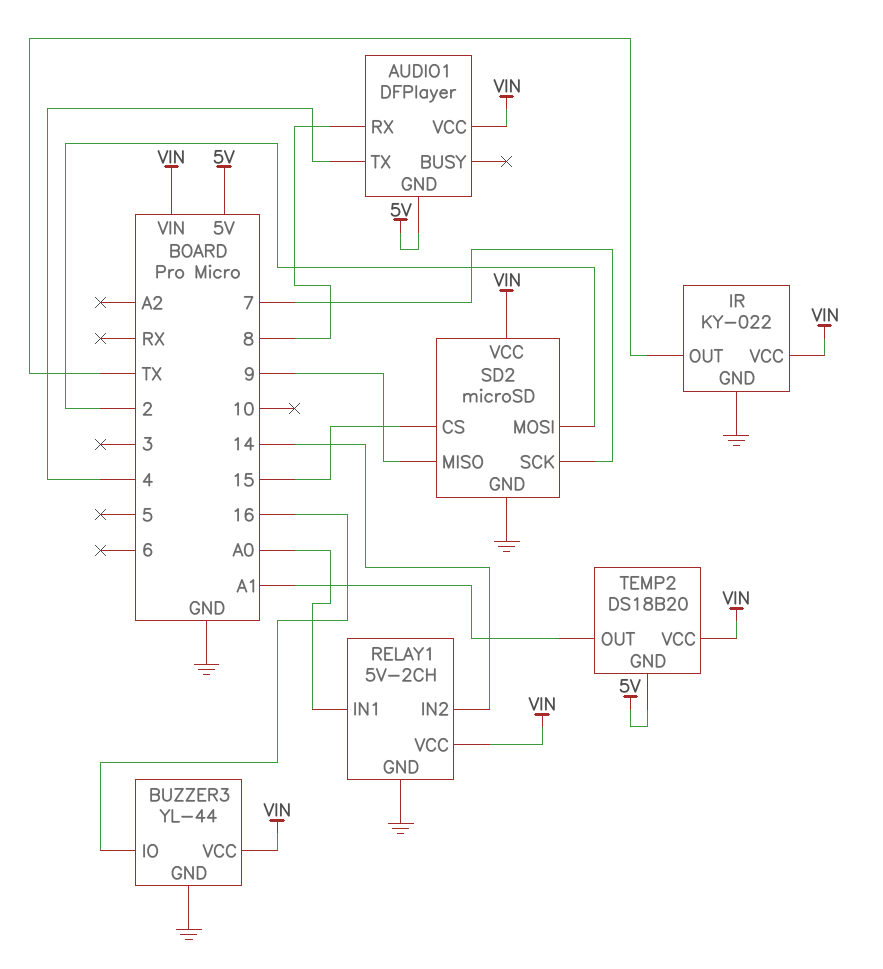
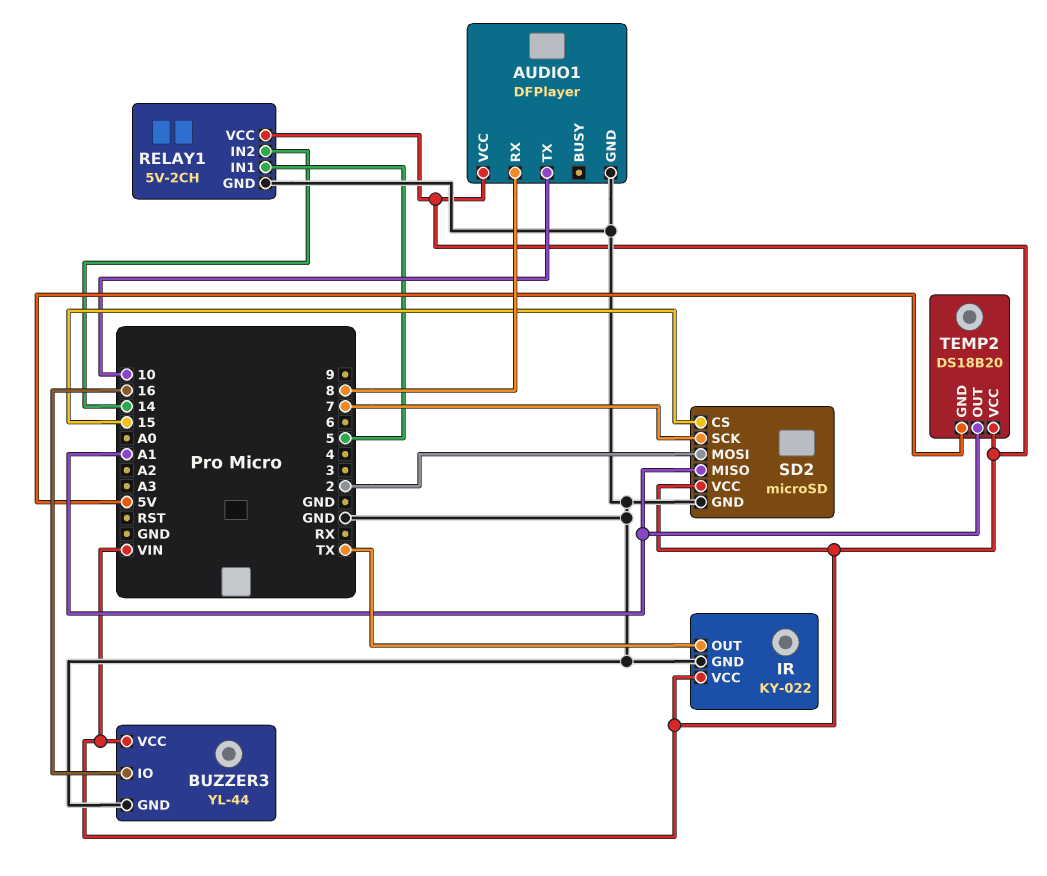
AUDIO1 pin GND: 5V -> GND
AUDIO1 pin TX: 4 -> 10
RELAY1 pin IN1: A0 -> 5
SD2 pin MISO: 9 -> A1

